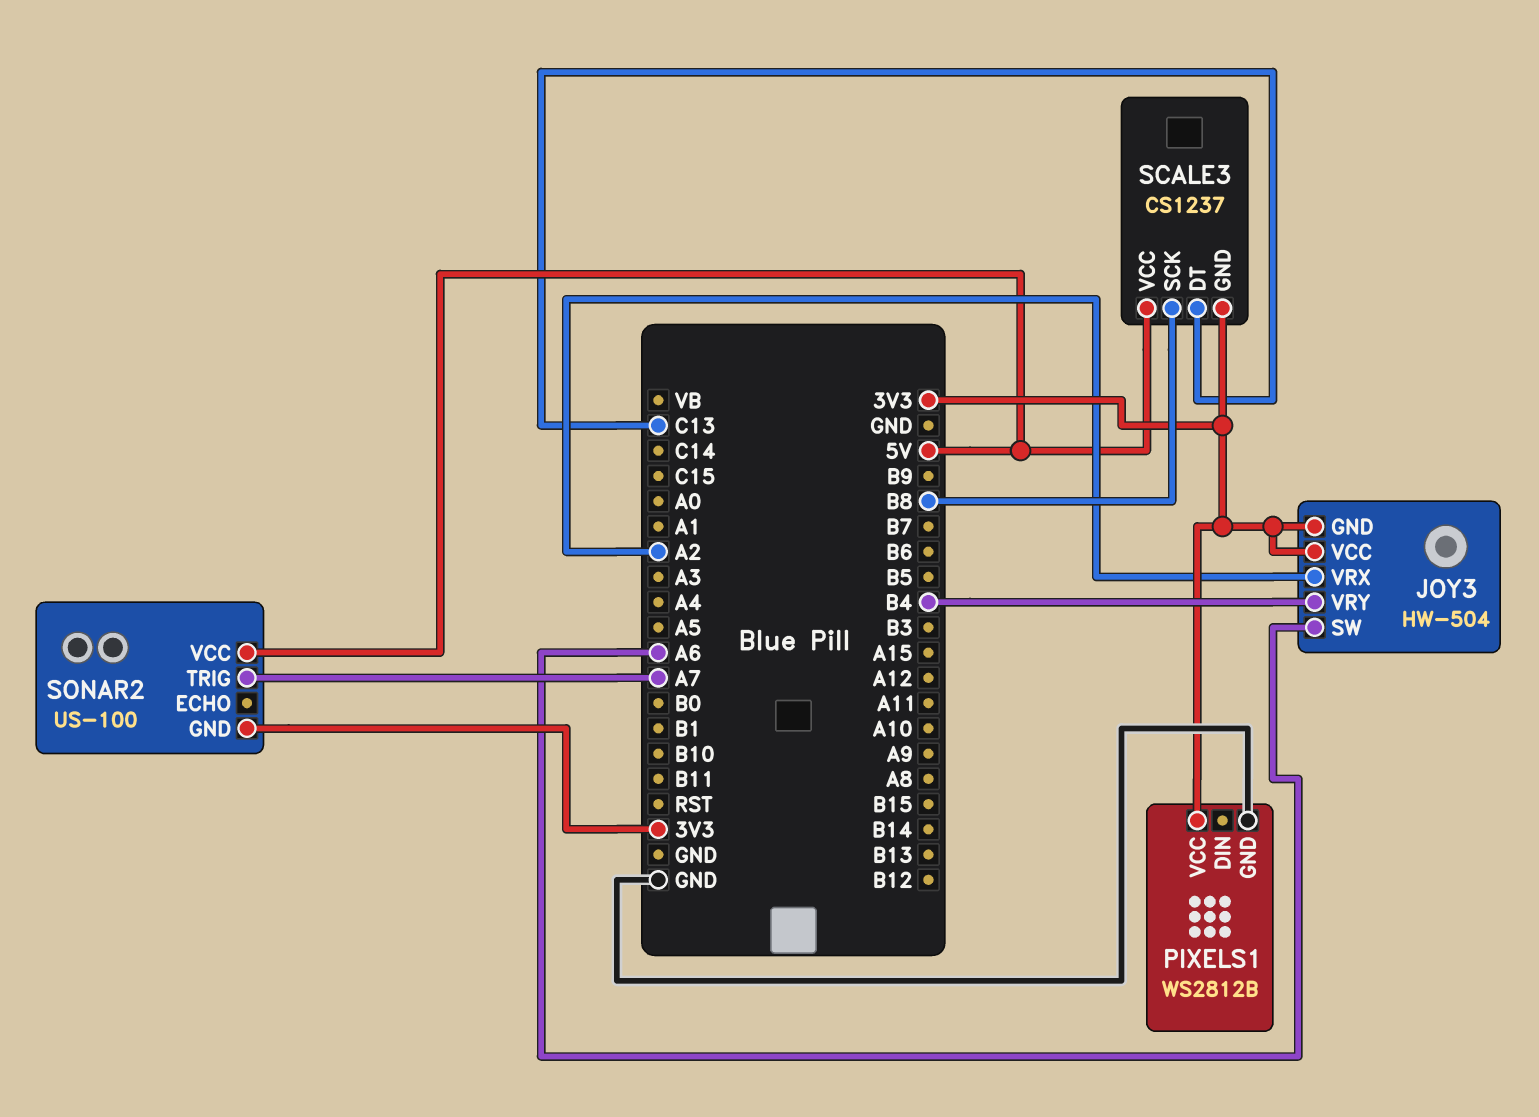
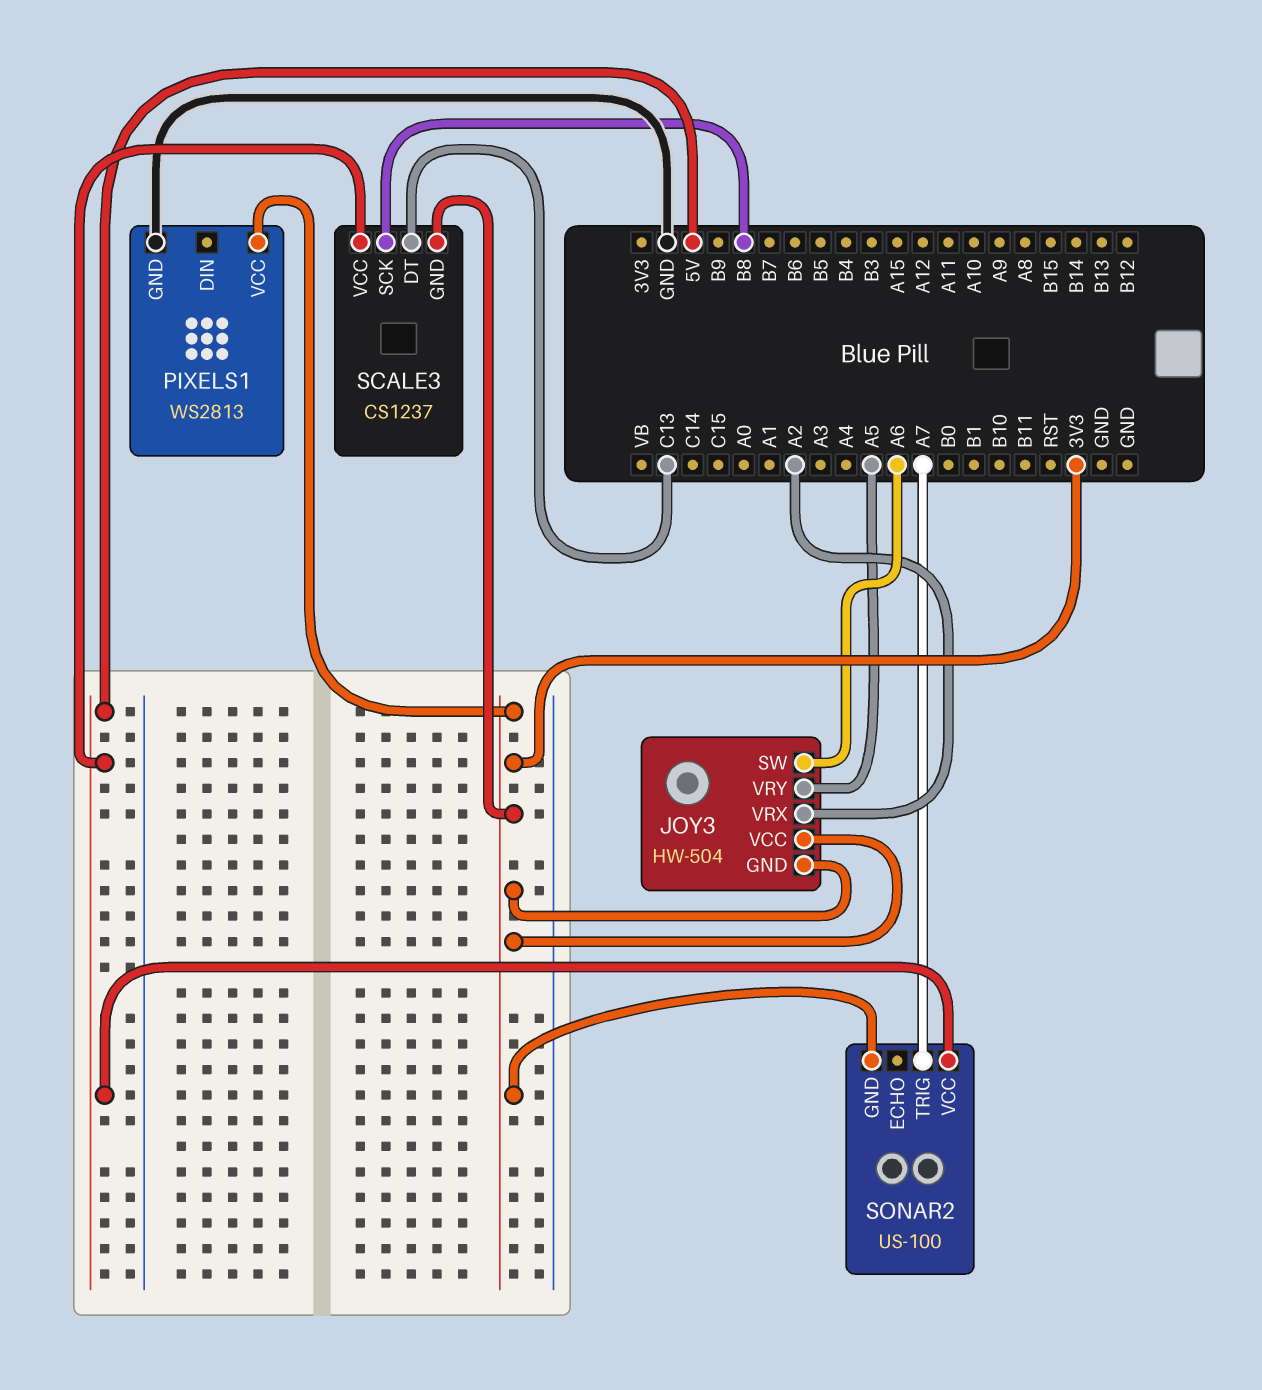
JOY3 pin VRY: B4 -> A5
PIXELS1: WS2812B -> WS2813

